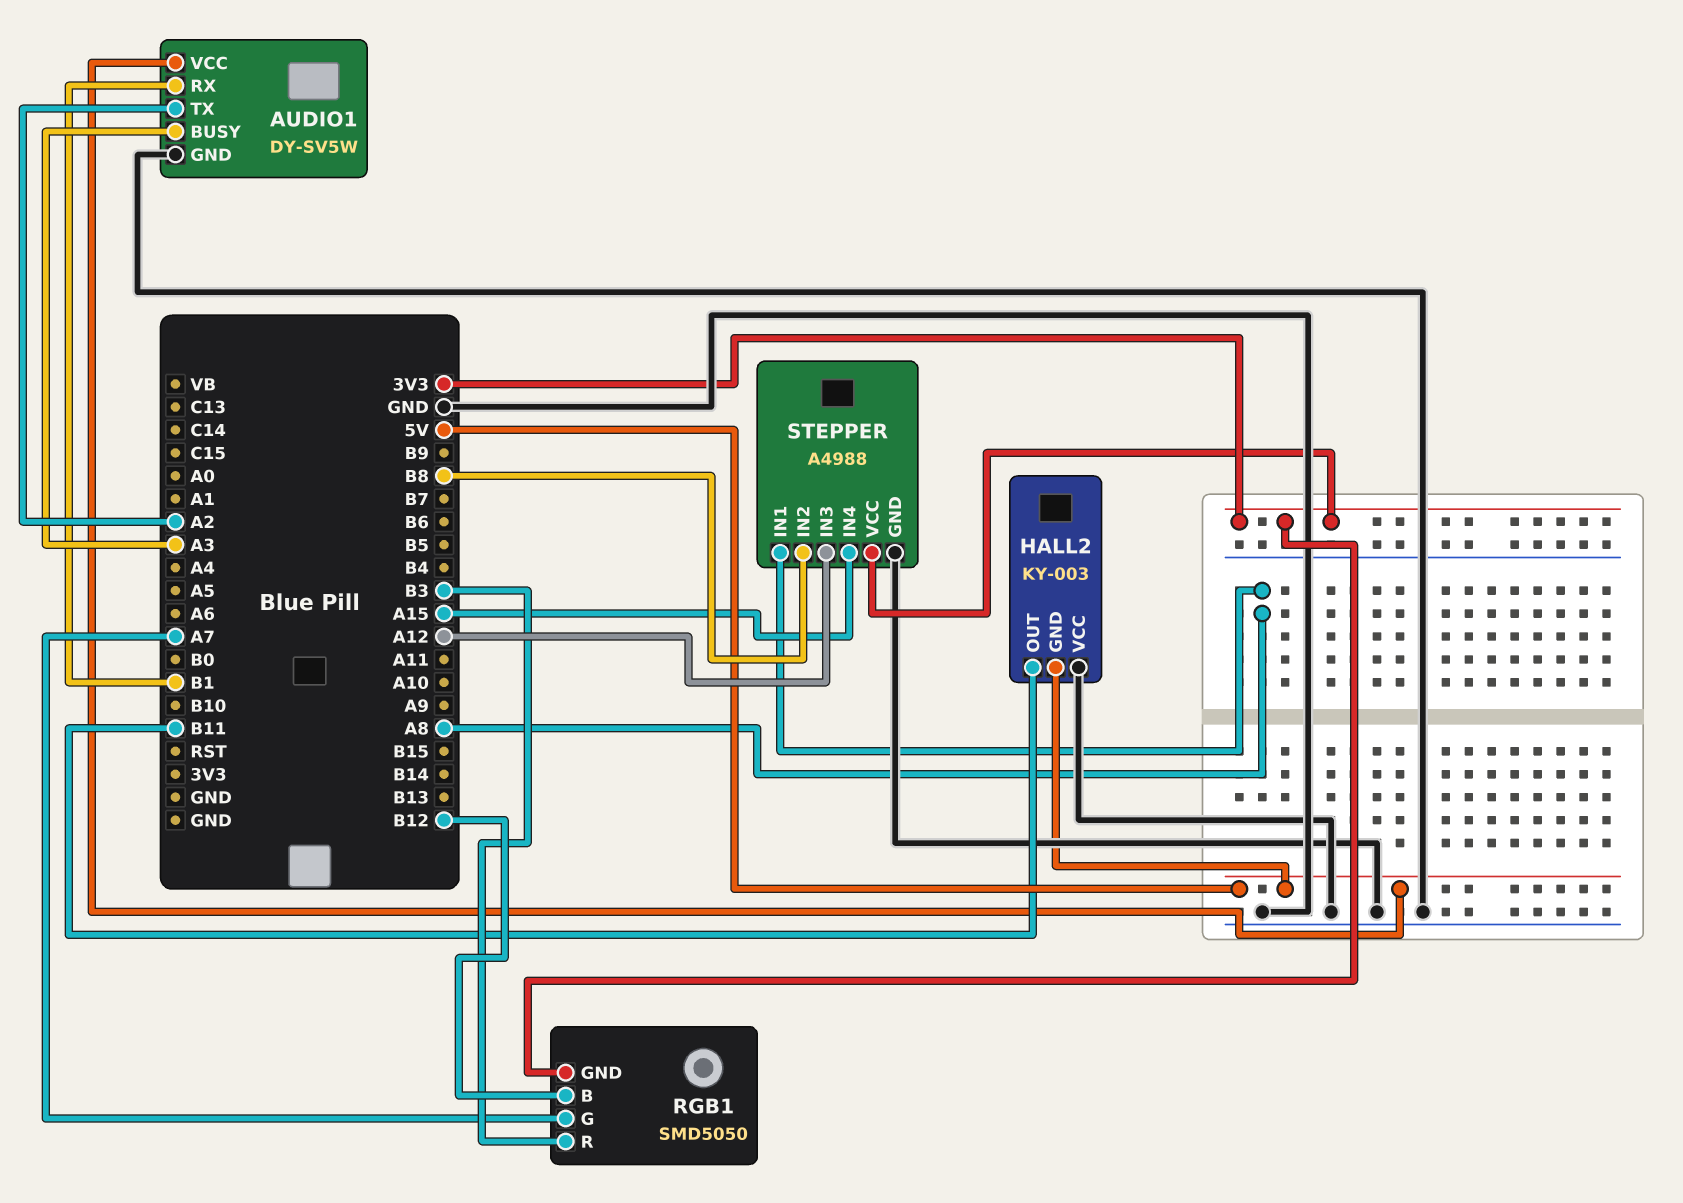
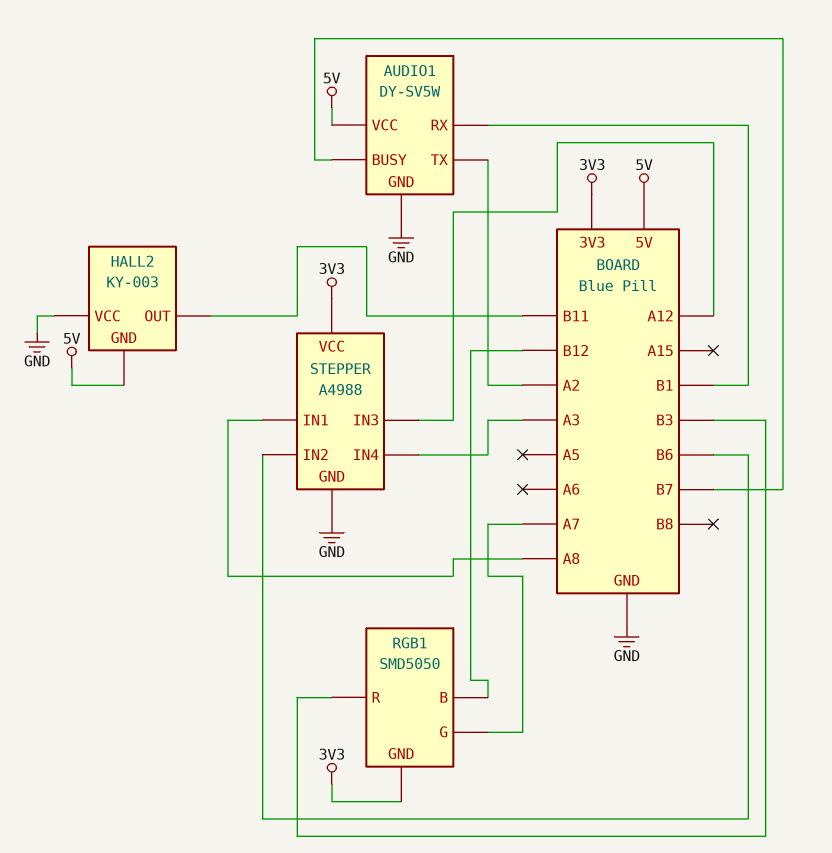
AUDIO1 pin BUSY: A3 -> B7
STEPPER pin IN2: B8 -> B6
STEPPER pin IN4: A15 -> A3

